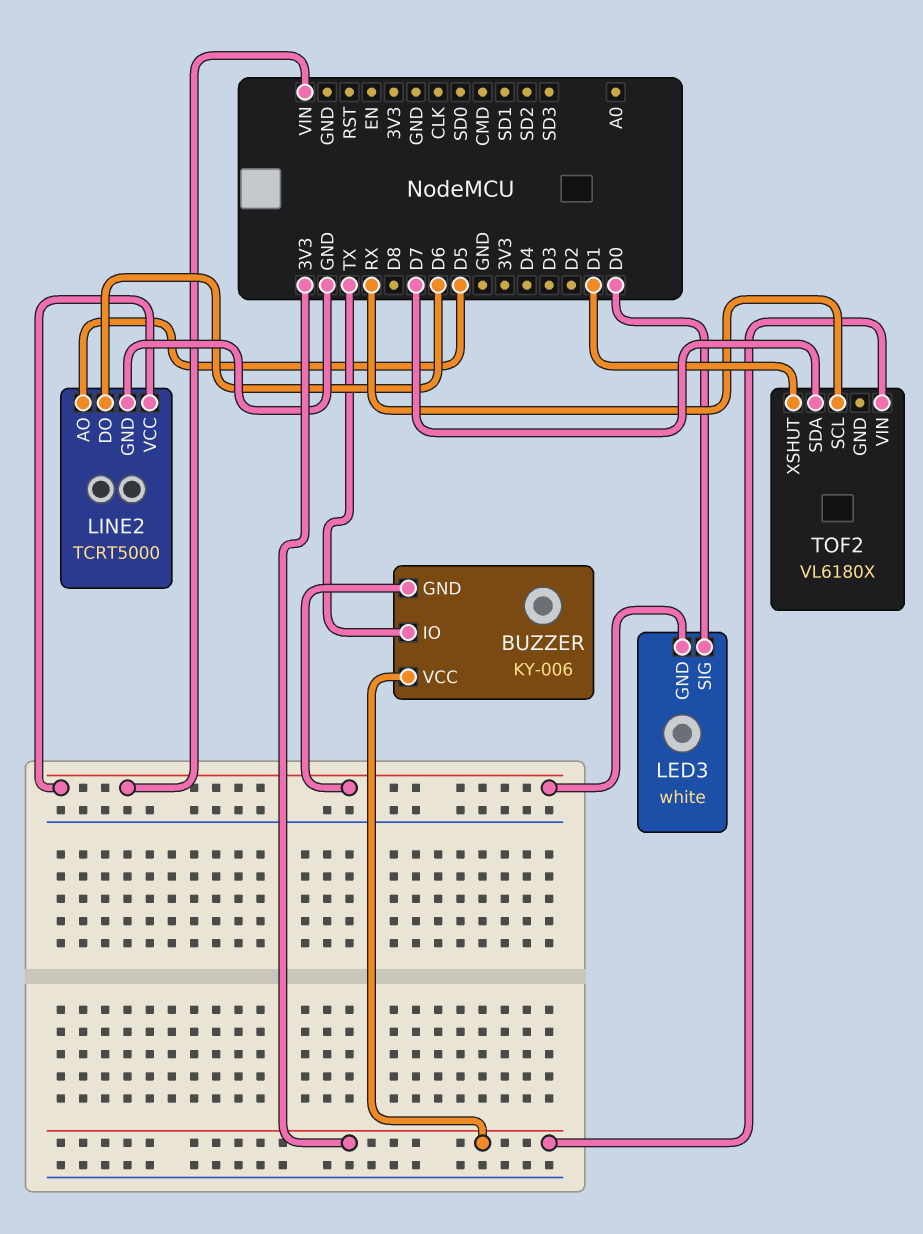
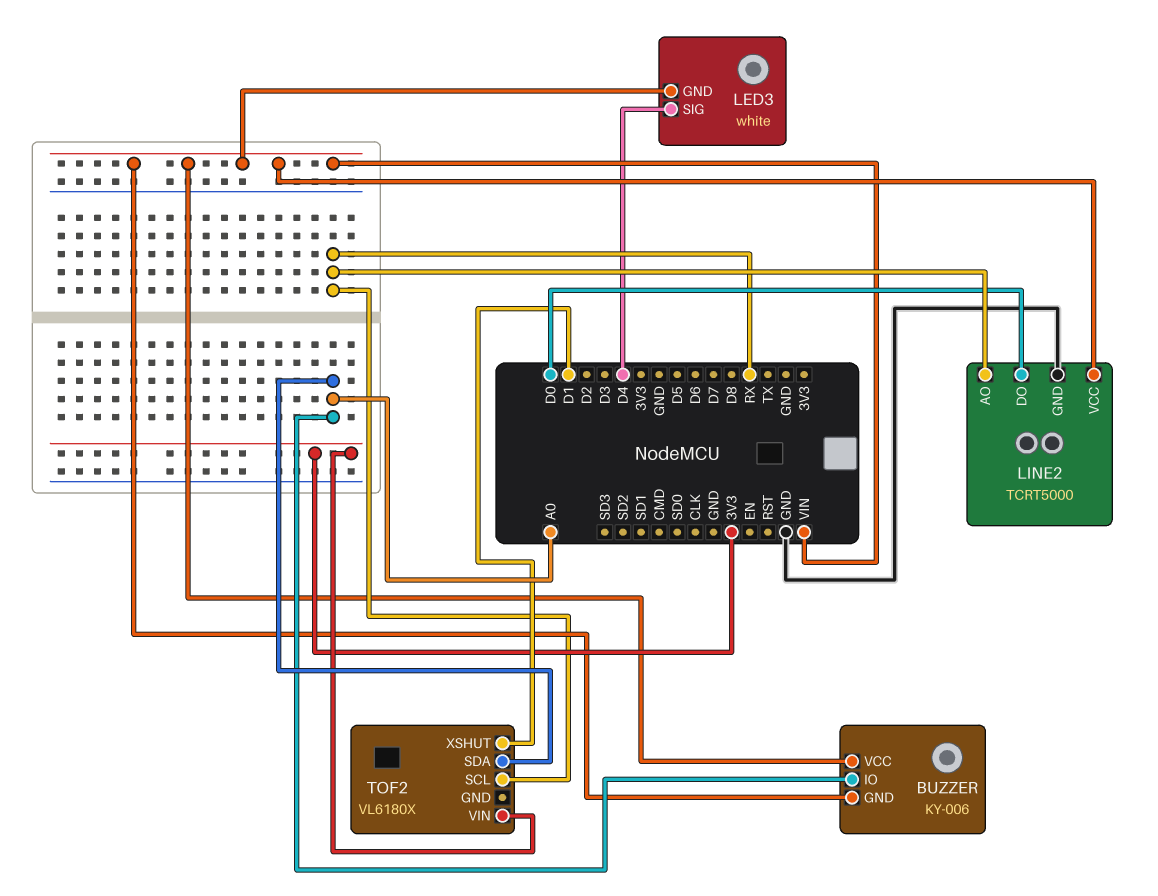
BUZZER pin IO: TX -> A0
BUZZER pin VCC: 3V3 -> VIN
LED3 pin SIG: D0 -> D4
LINE2 pin AO: D5 -> RX
LINE2 pin DO: D6 -> D0
TOF2 pin SDA: D7 -> A0

